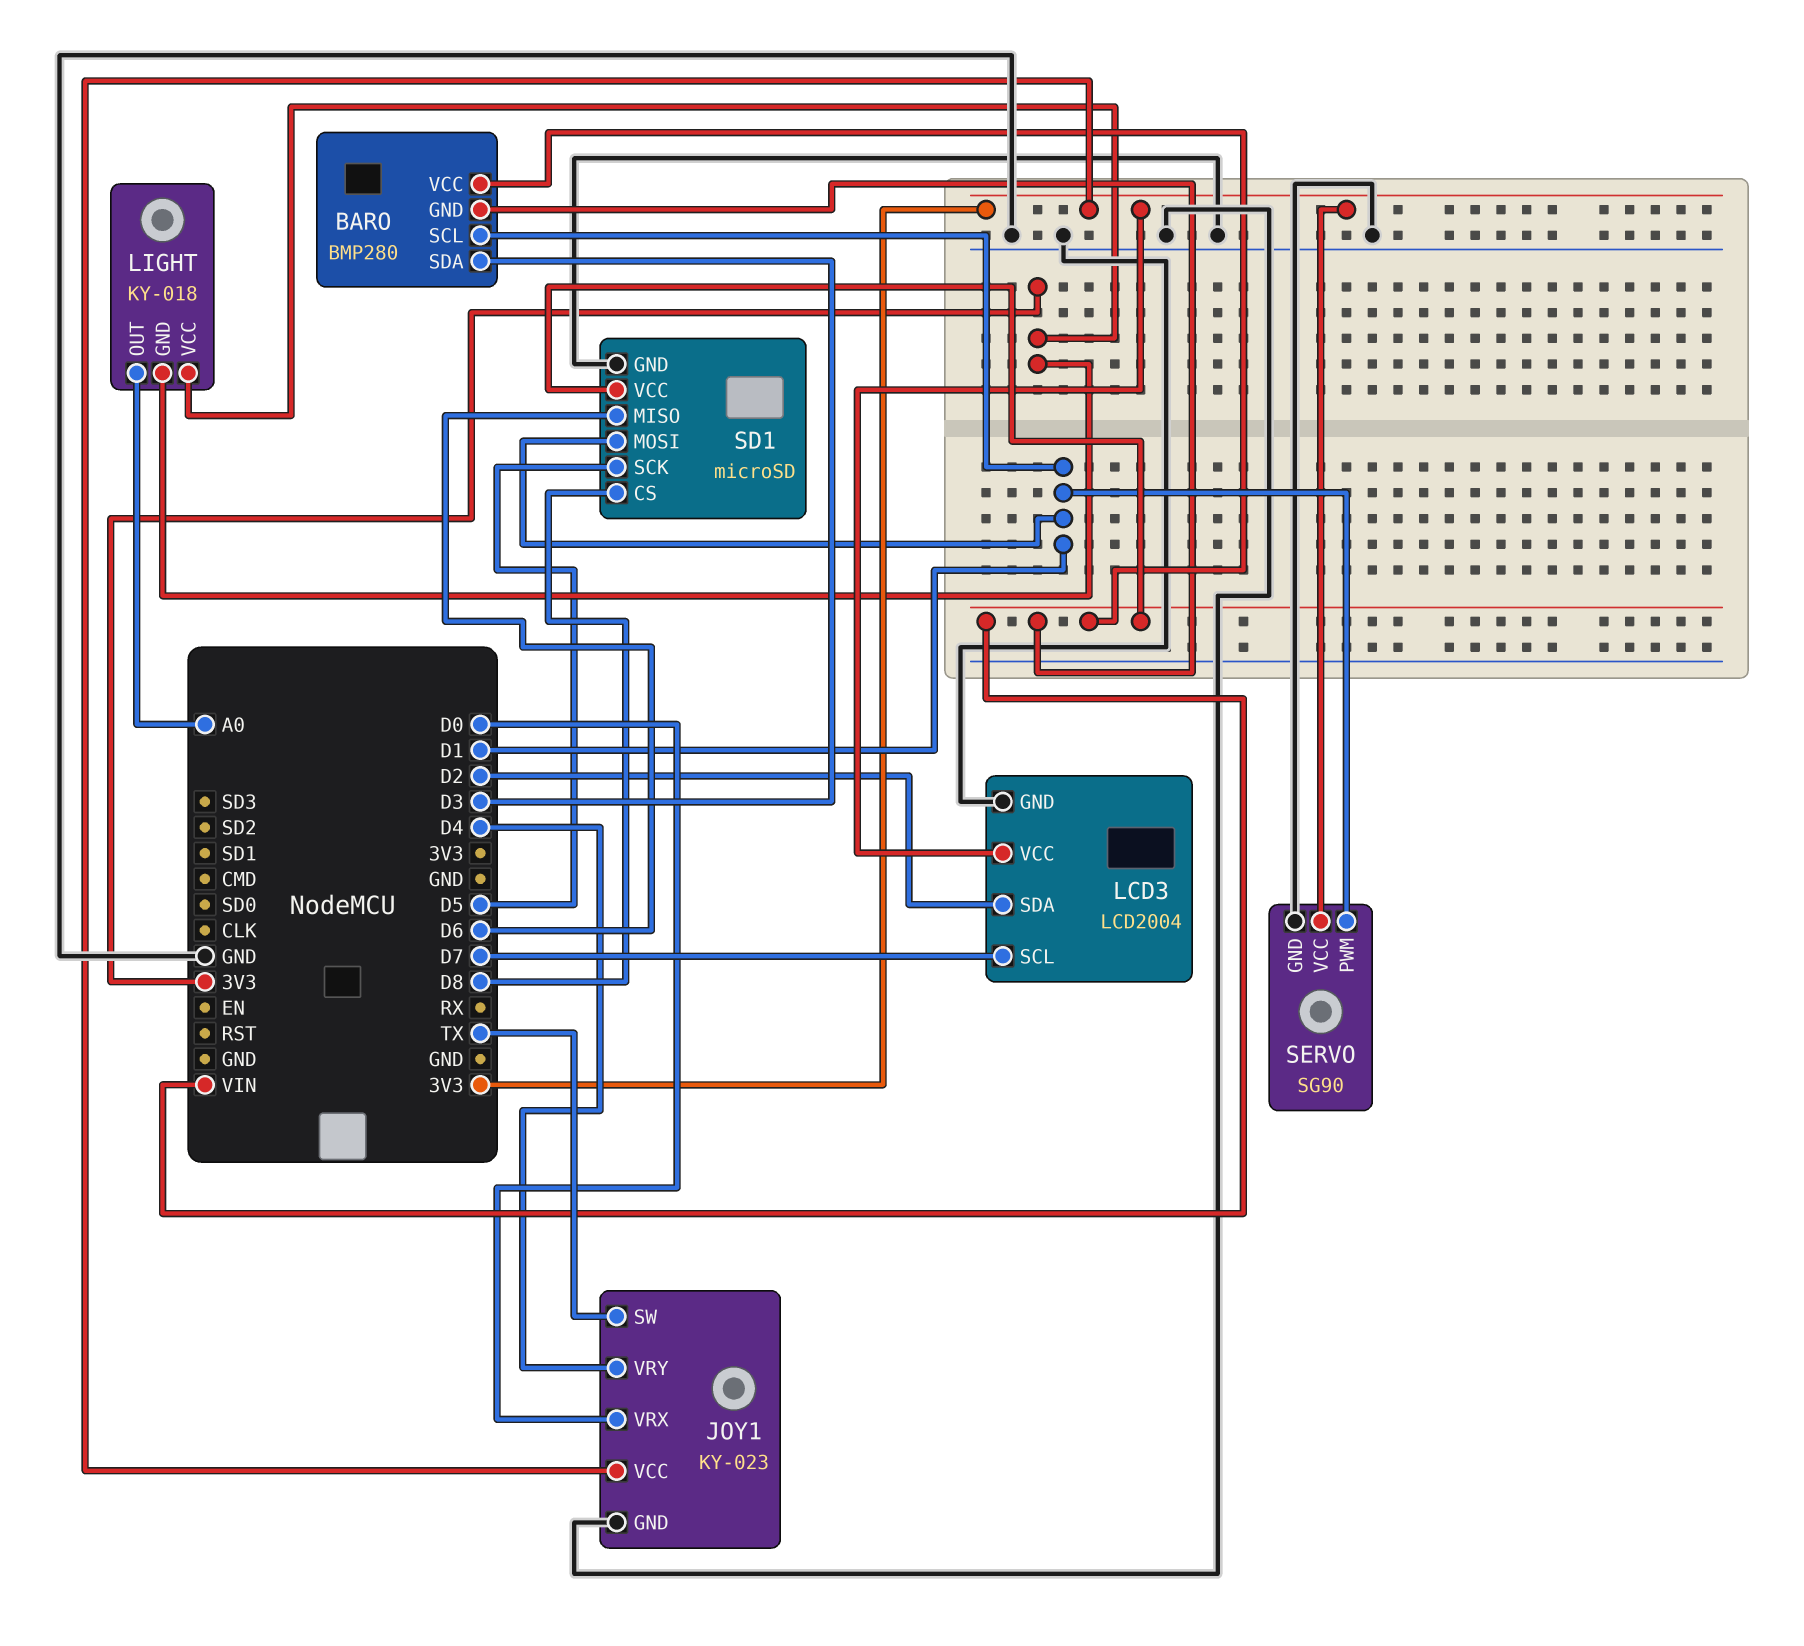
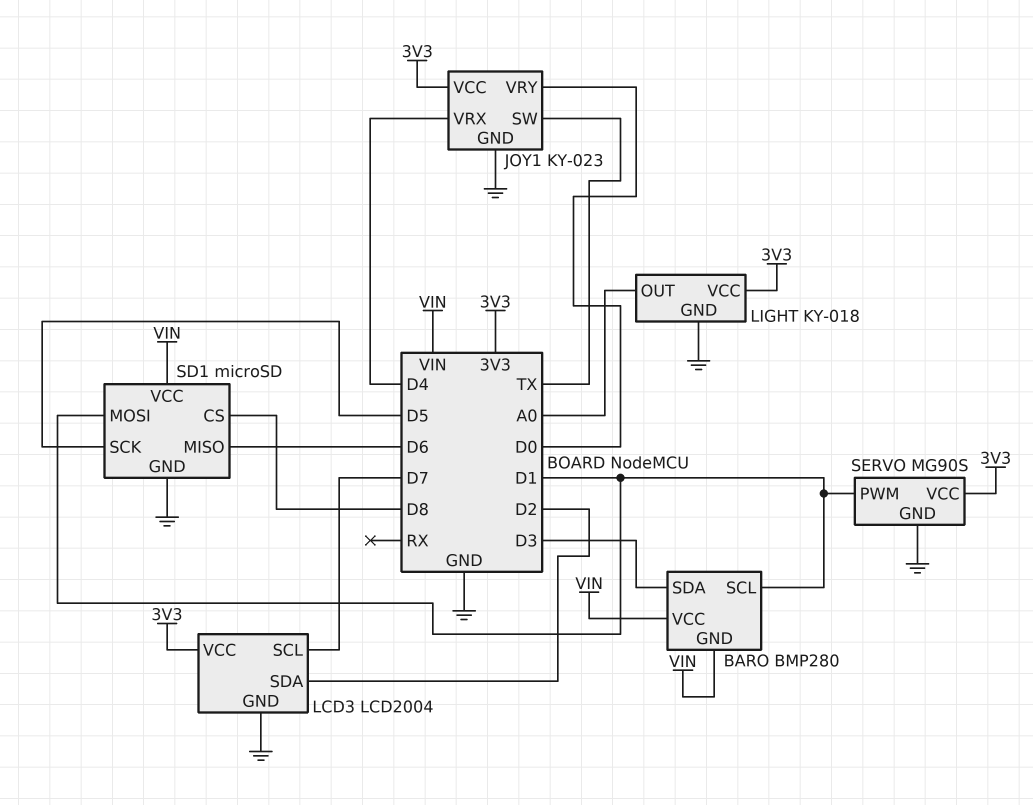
JOY1 pin VRX: D0 -> D4
JOY1 pin VRY: D4 -> D0
LIGHT pin GND: 3V3 -> GND
SERVO: SG90 -> MG90S

